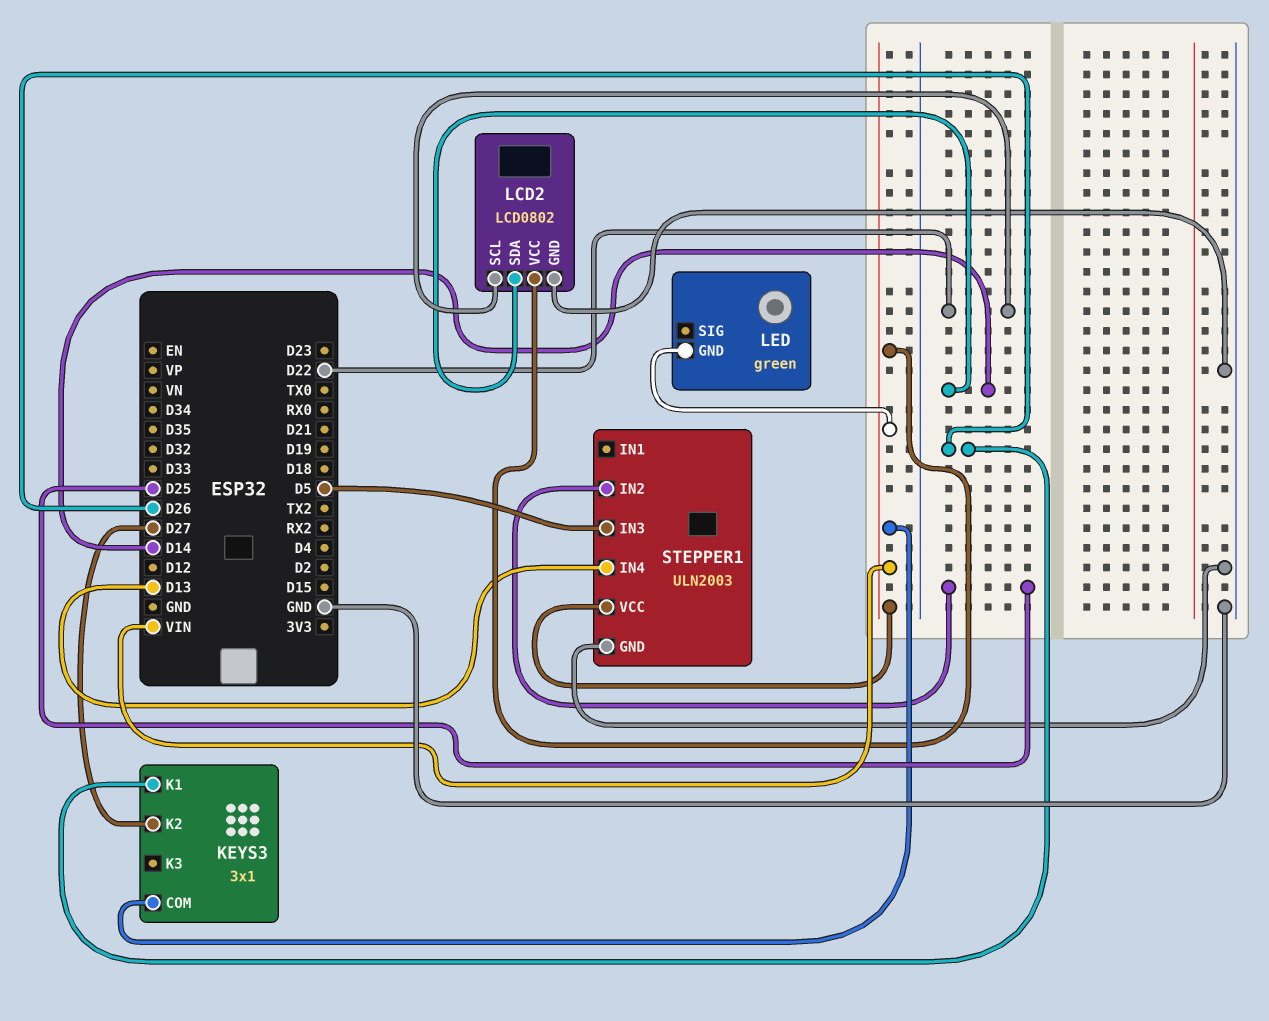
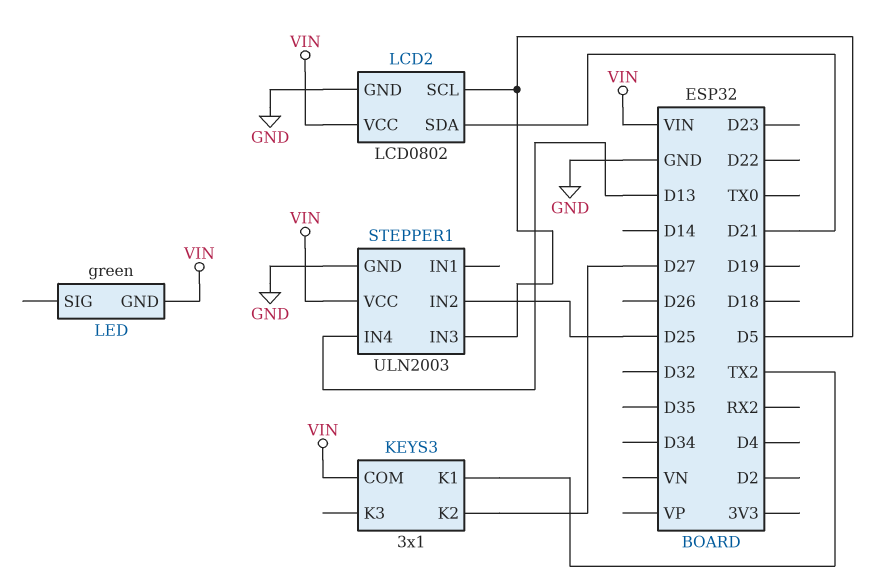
KEYS3 pin K1: D26 -> TX2
LCD2 pin SCL: D22 -> D5
LCD2 pin SDA: D14 -> D21

